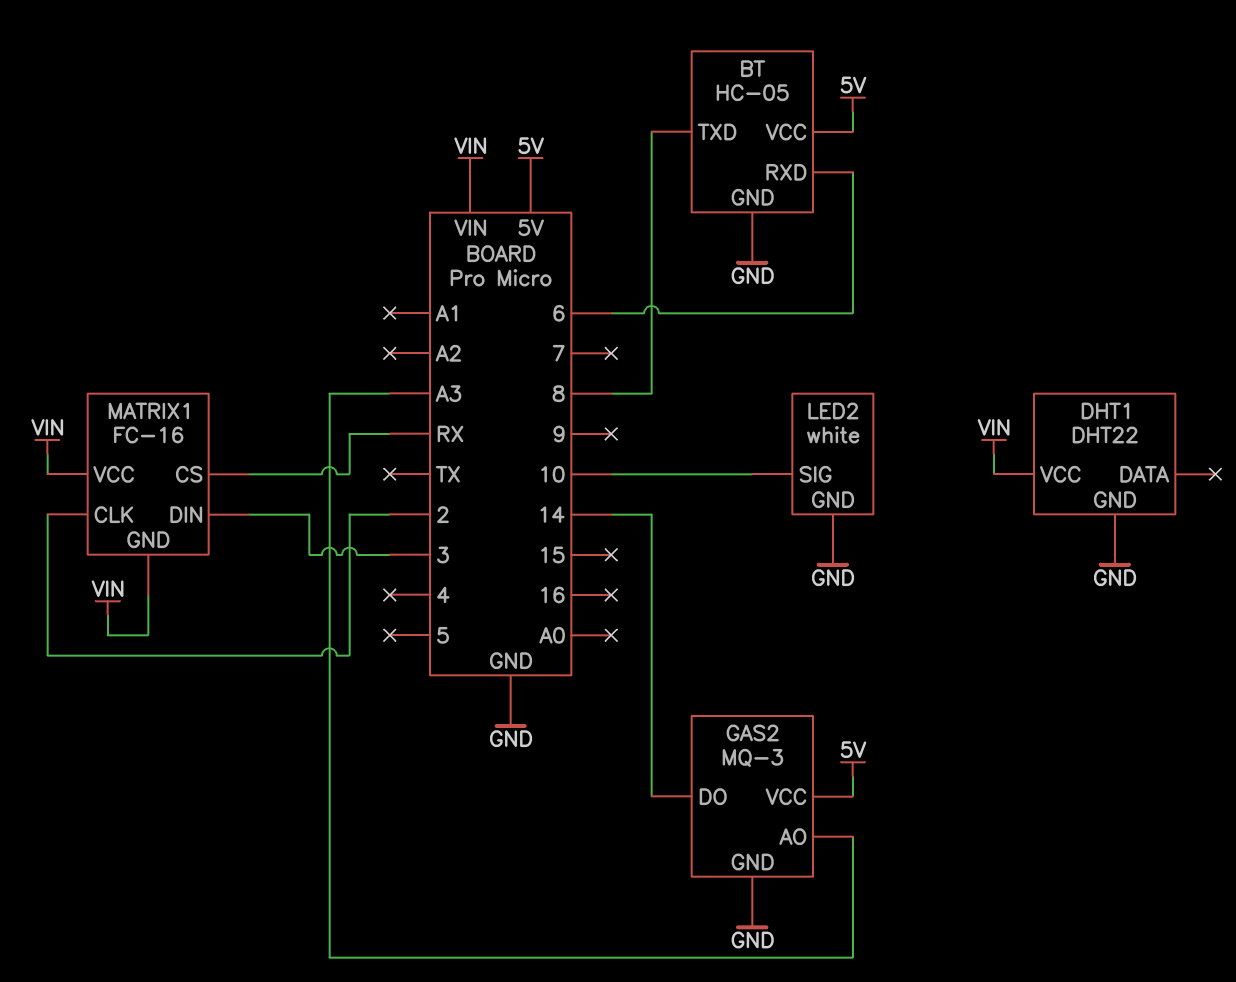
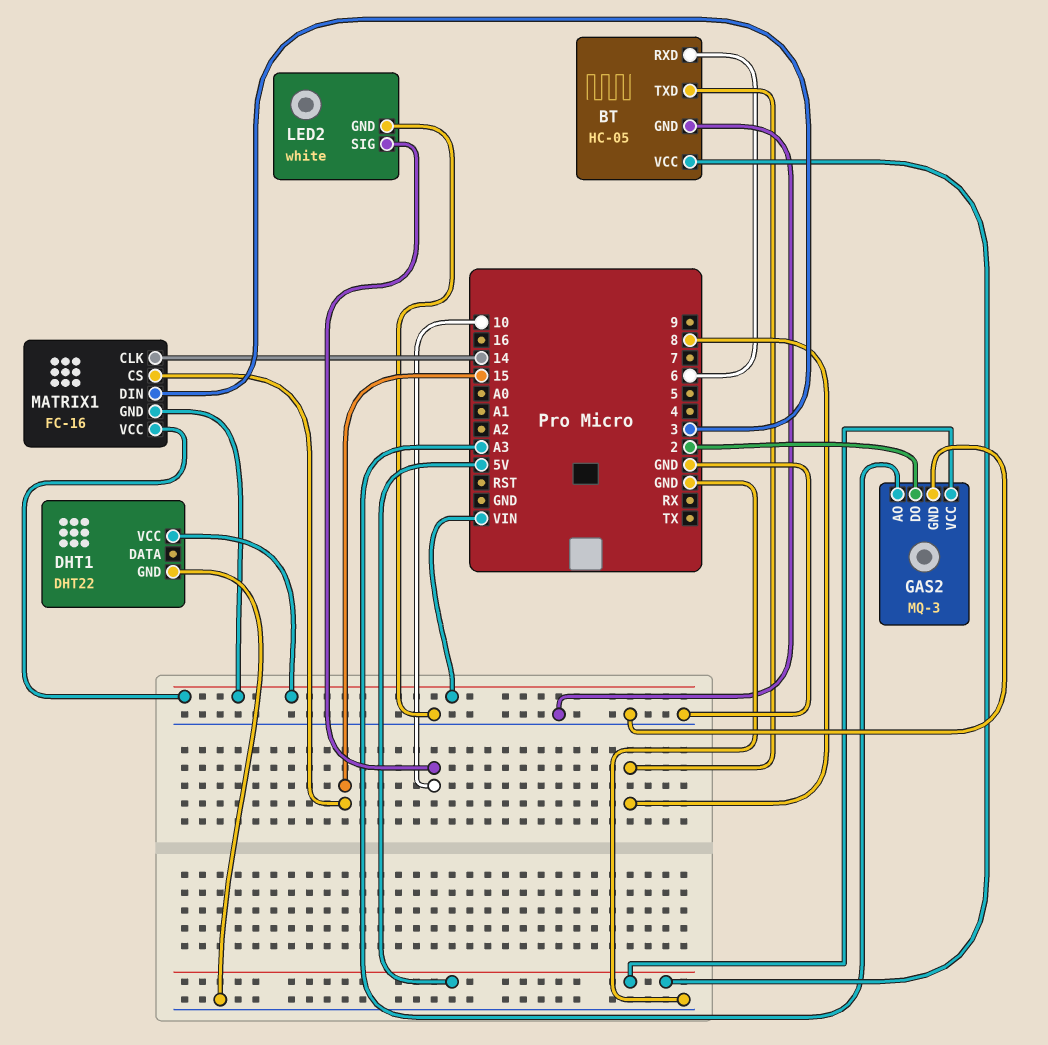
GAS2 pin DO: 14 -> 2
MATRIX1 pin CLK: 2 -> 14
MATRIX1 pin CS: RX -> 15

